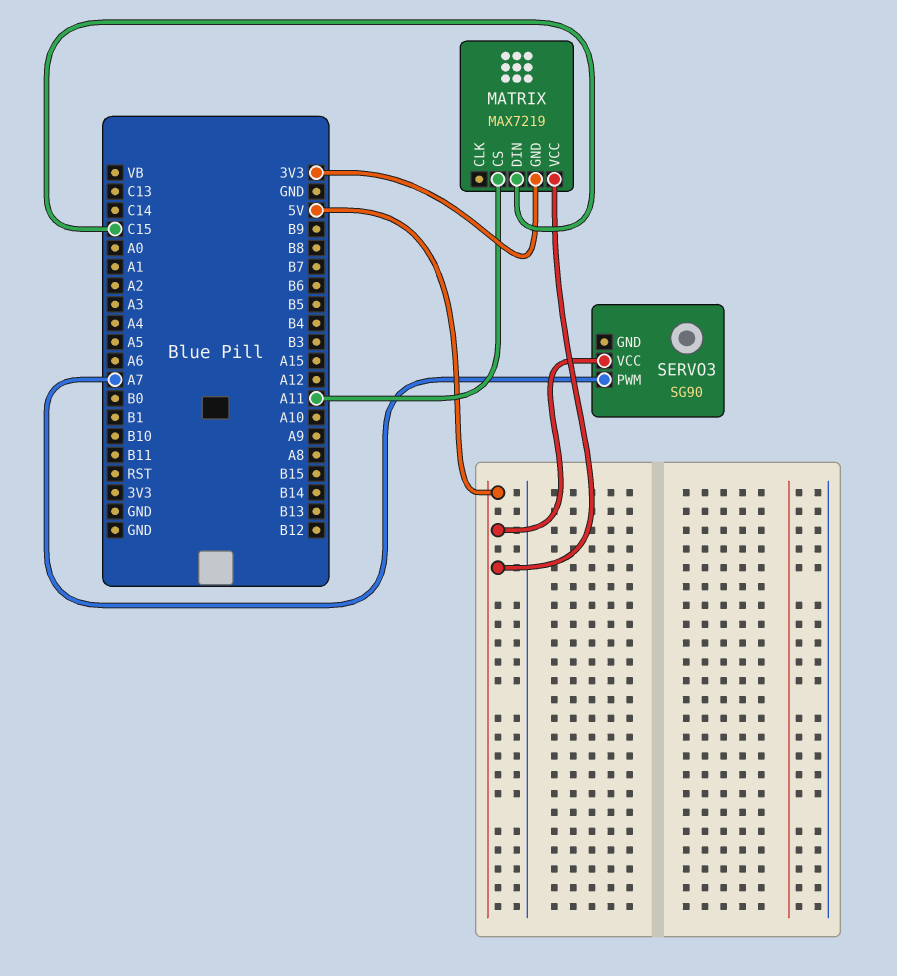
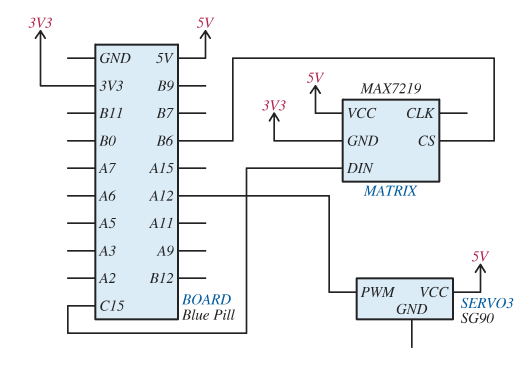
MATRIX pin CS: A11 -> B6
SERVO3 pin PWM: A7 -> A12

